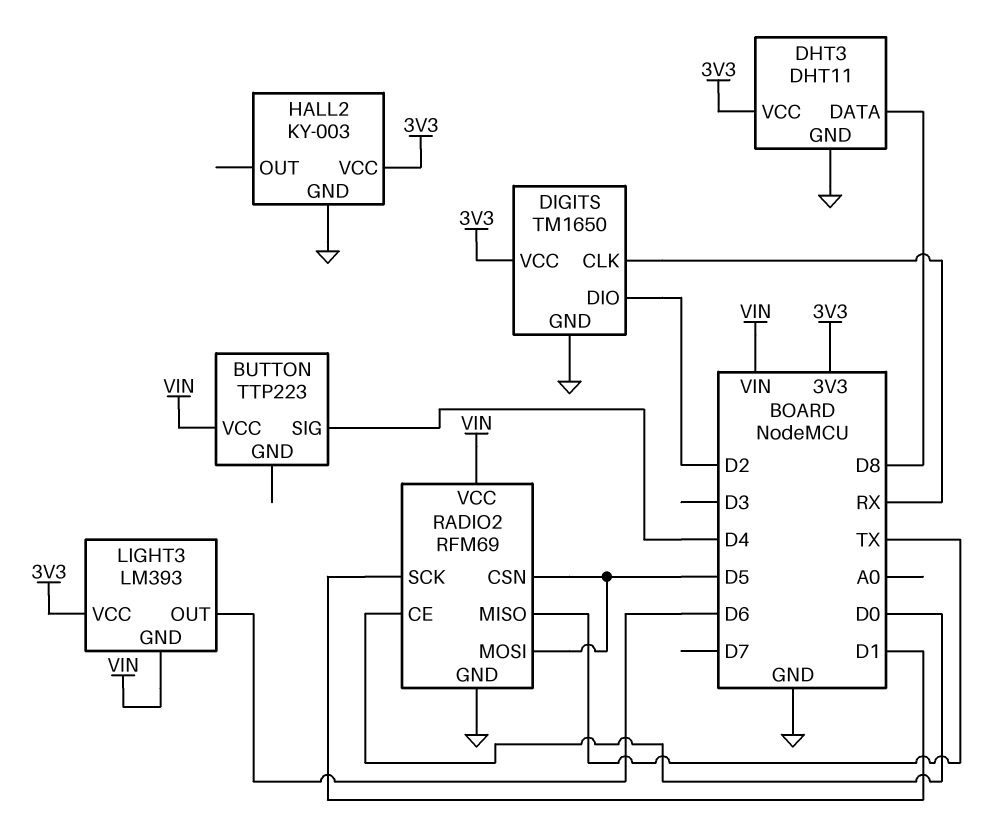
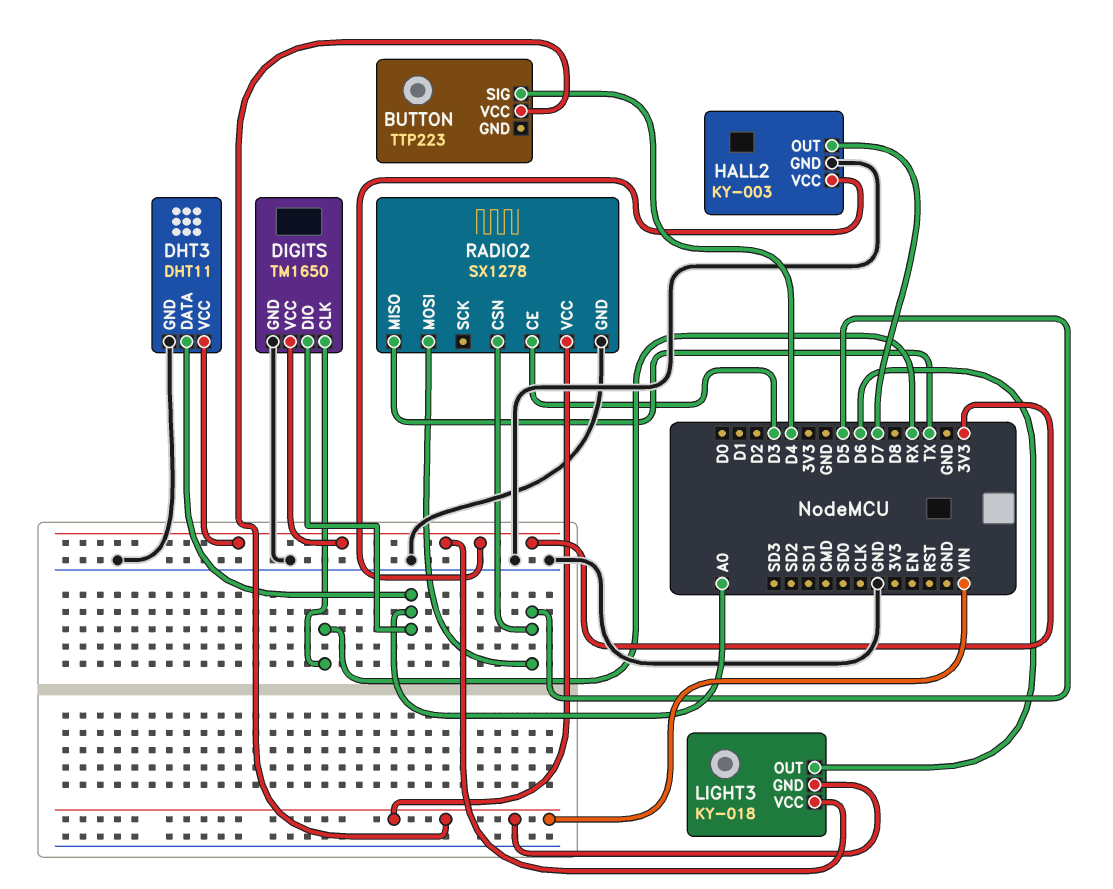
DHT3 pin DATA: D8 -> A0
DIGITS pin DIO: D2 -> A0
HALL2 pin OUT: none -> D7
LIGHT3: LM393 -> KY-018
RADIO2: RFM69 -> SX1278
RADIO2 pin CE: D0 -> D3
RADIO2 pin SCK: D1 -> none

